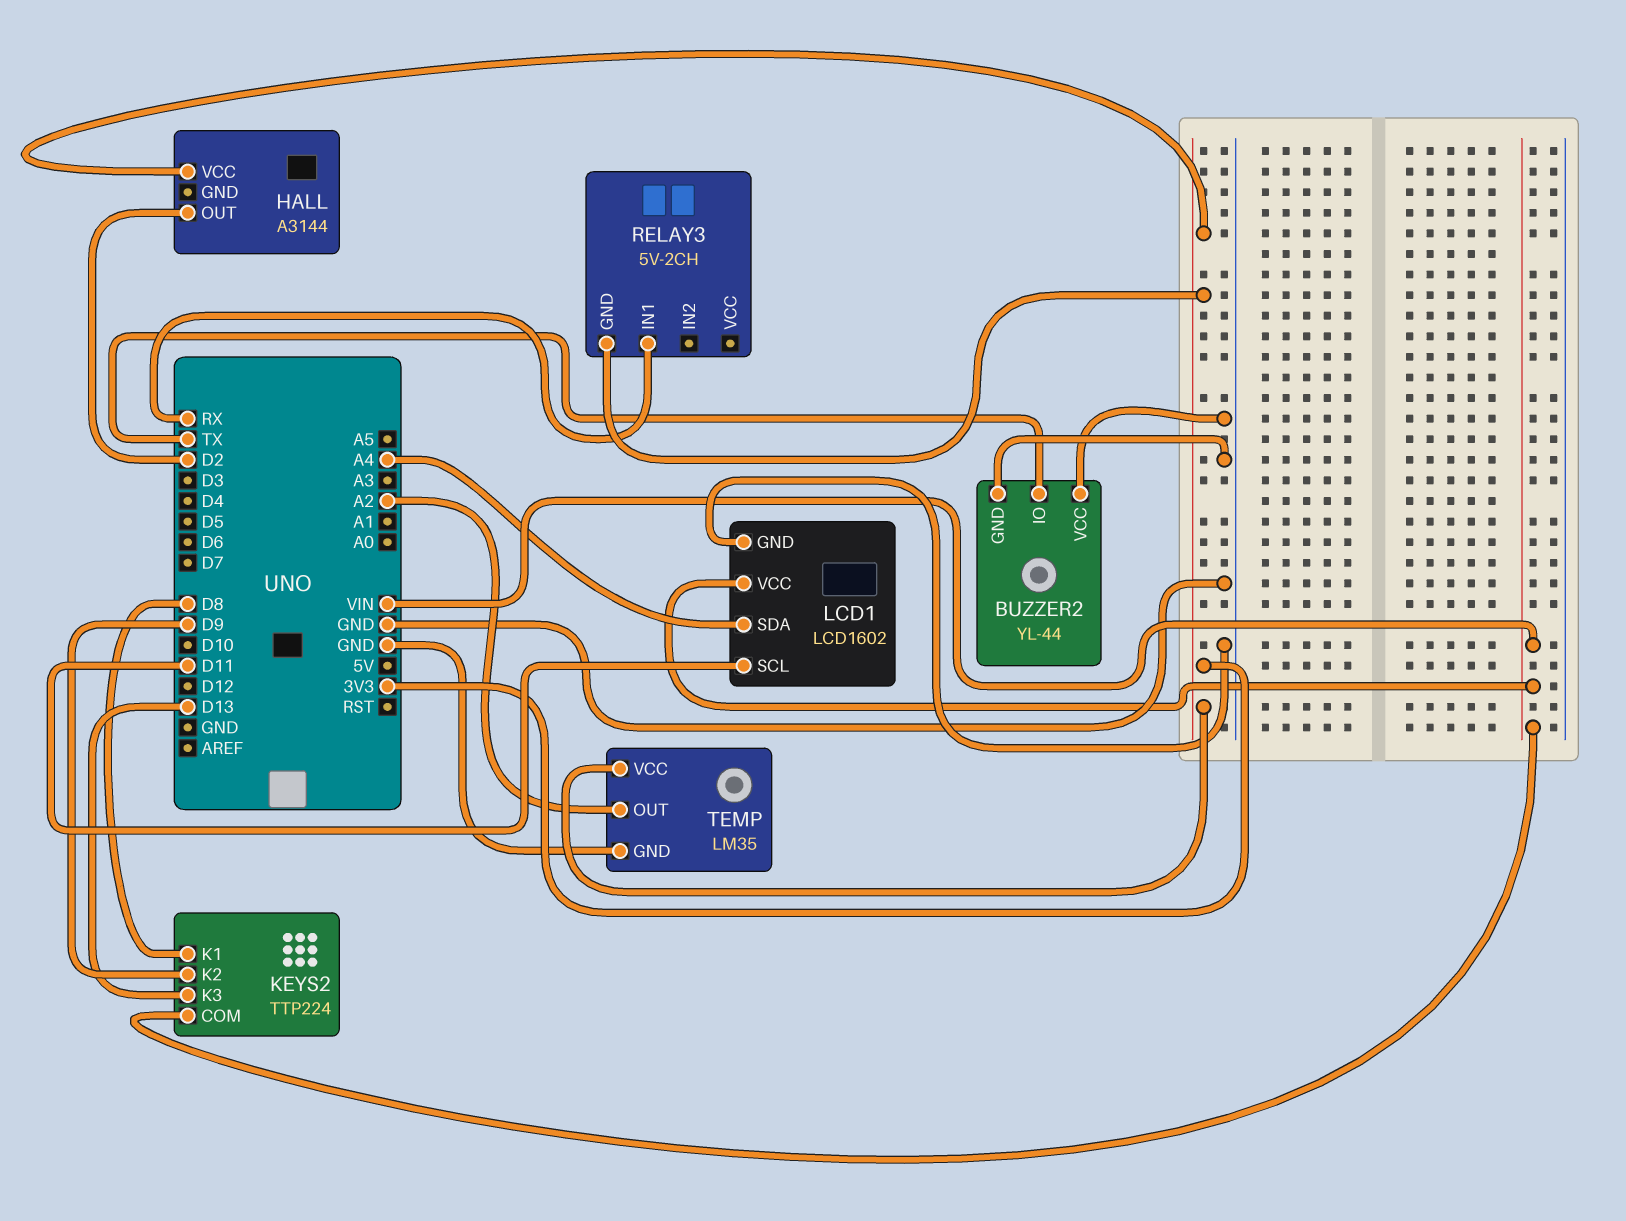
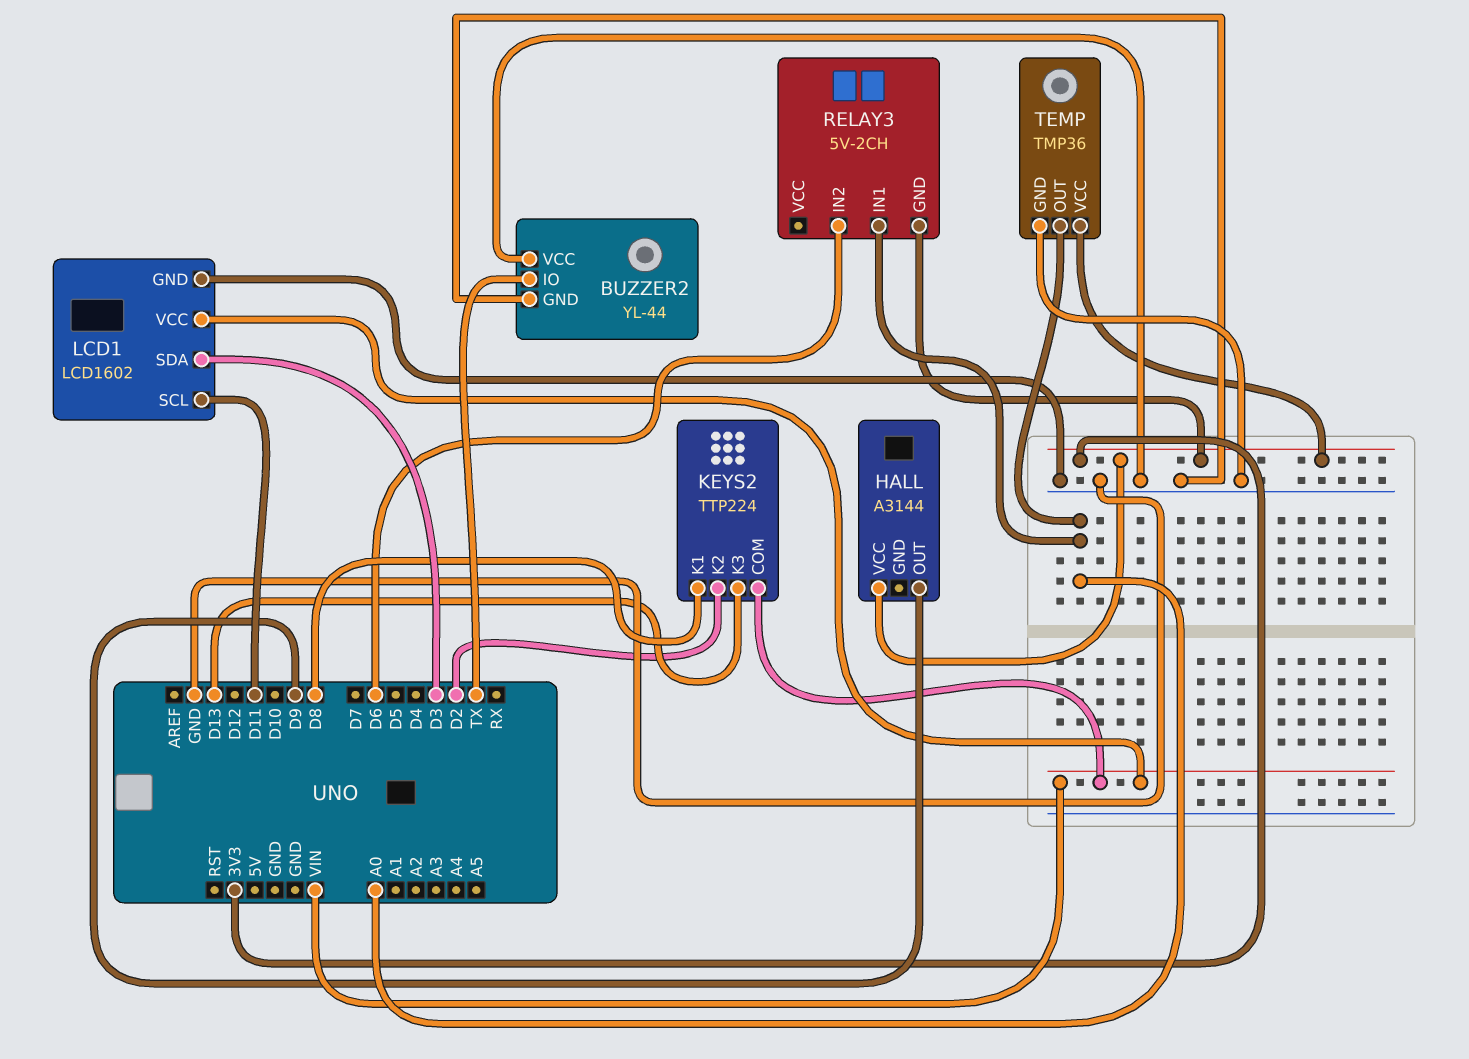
HALL pin OUT: D2 -> D9
KEYS2 pin K2: D9 -> D2
LCD1 pin SDA: A4 -> D3
RELAY3 pin IN1: RX -> A0
RELAY3 pin IN2: none -> D6
TEMP: LM35 -> TMP36
TEMP pin OUT: A2 -> A0

